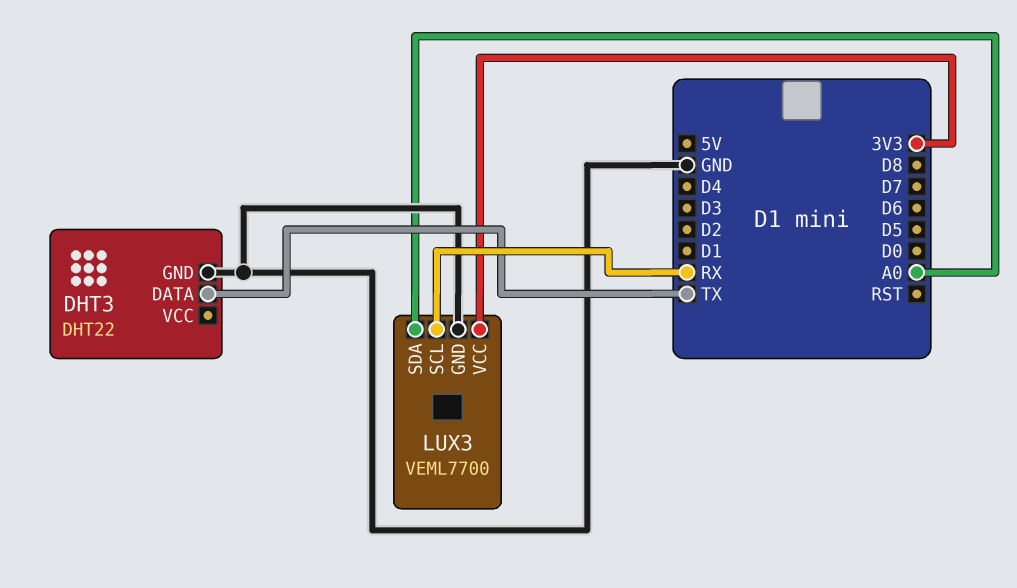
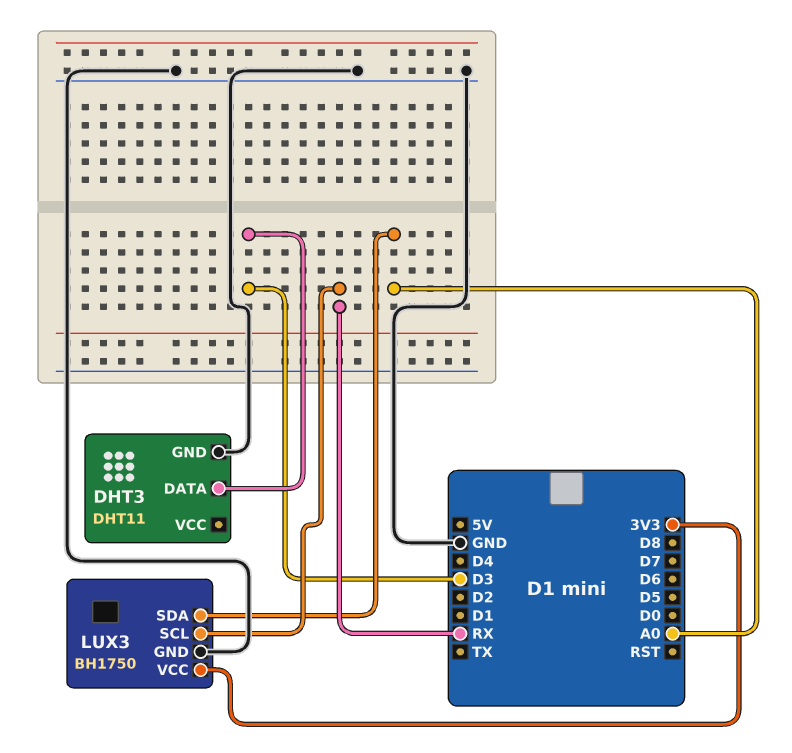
DHT3: DHT22 -> DHT11
DHT3 pin DATA: TX -> D3
LUX3: VEML7700 -> BH1750

